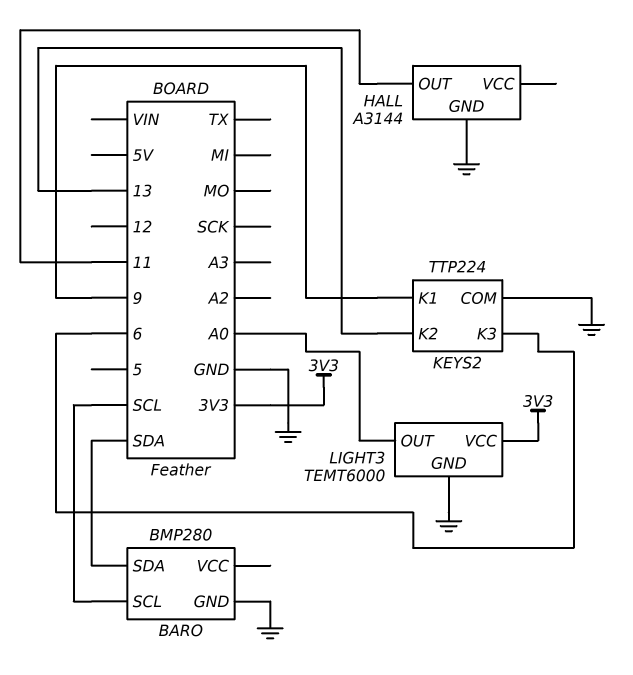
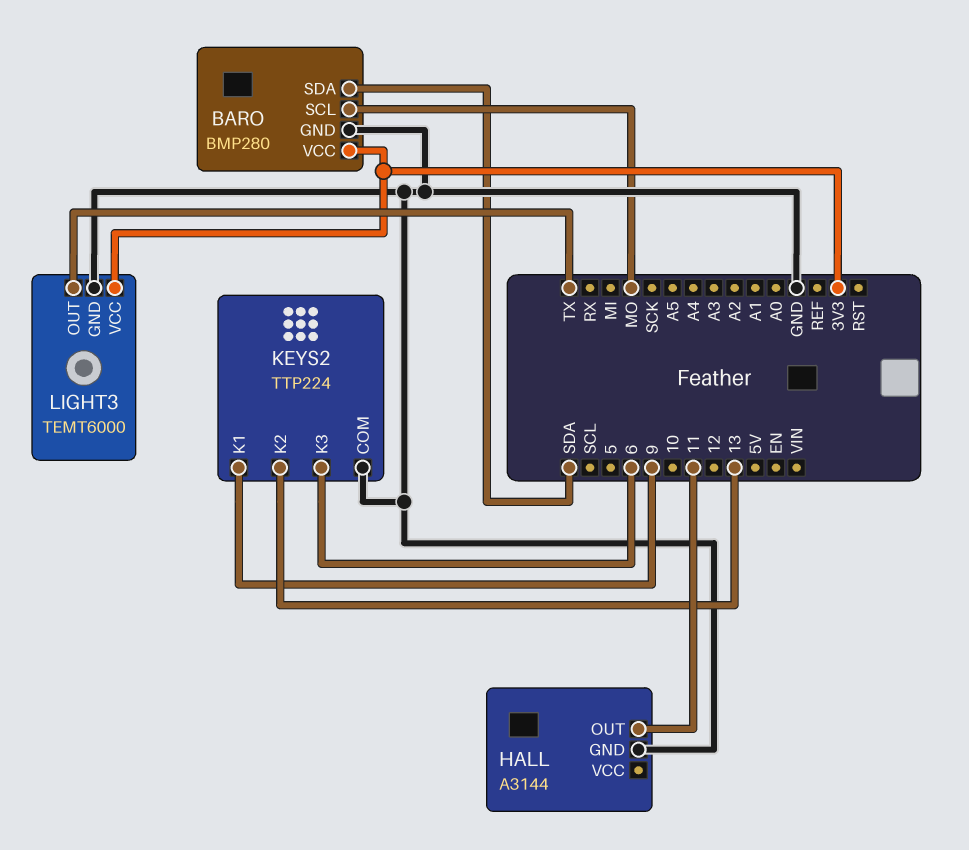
BARO pin SCL: SCL -> MO
BARO pin VCC: none -> 3V3
LIGHT3 pin OUT: A0 -> TX

